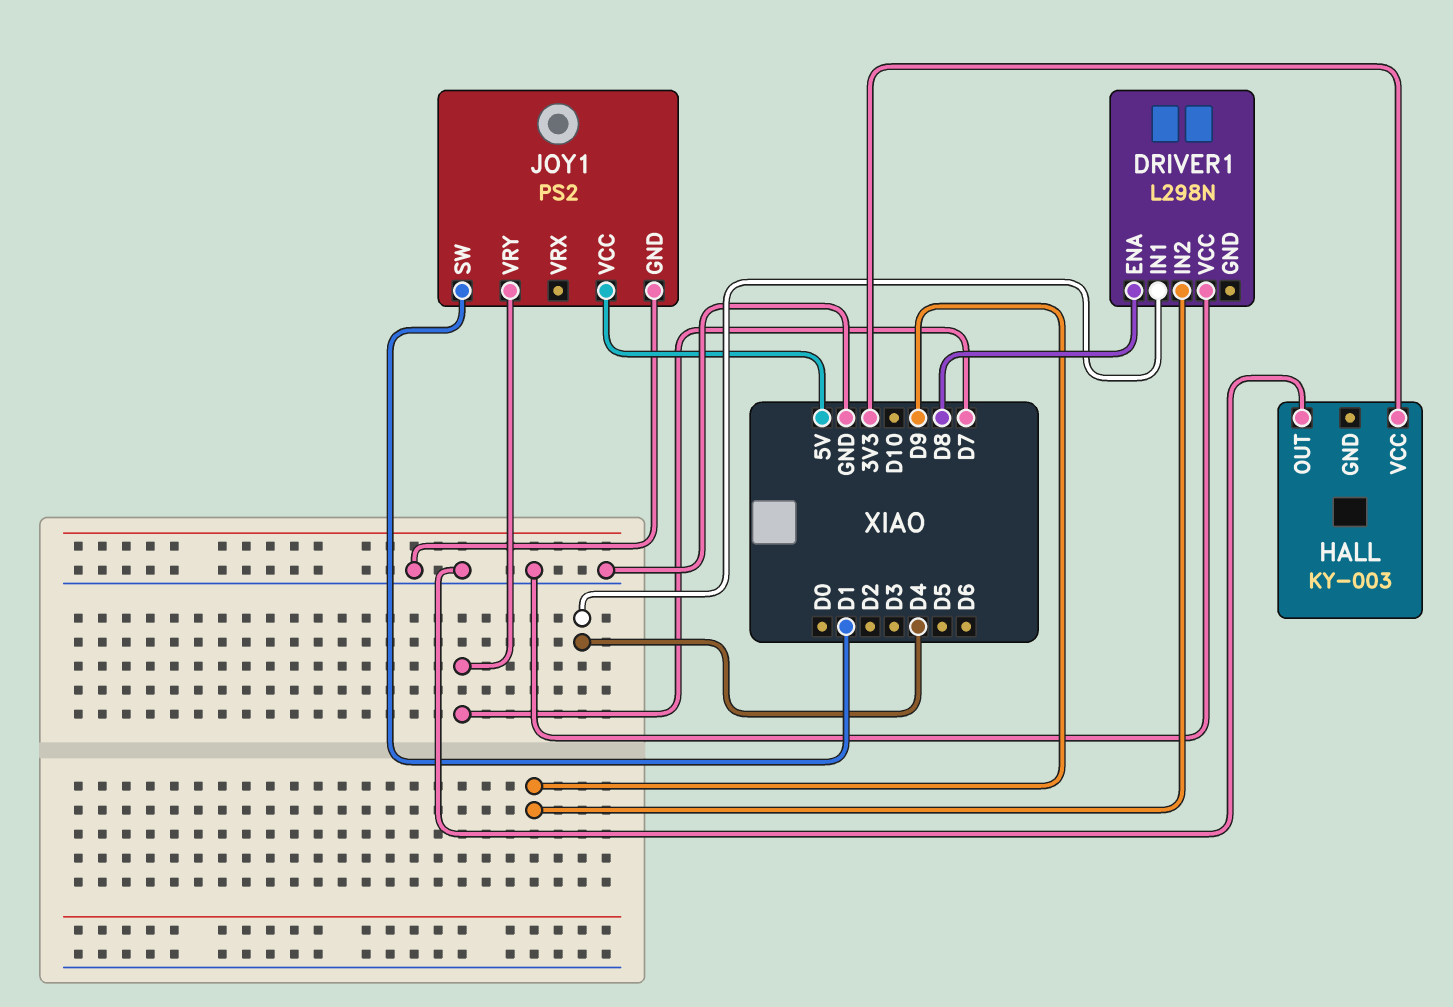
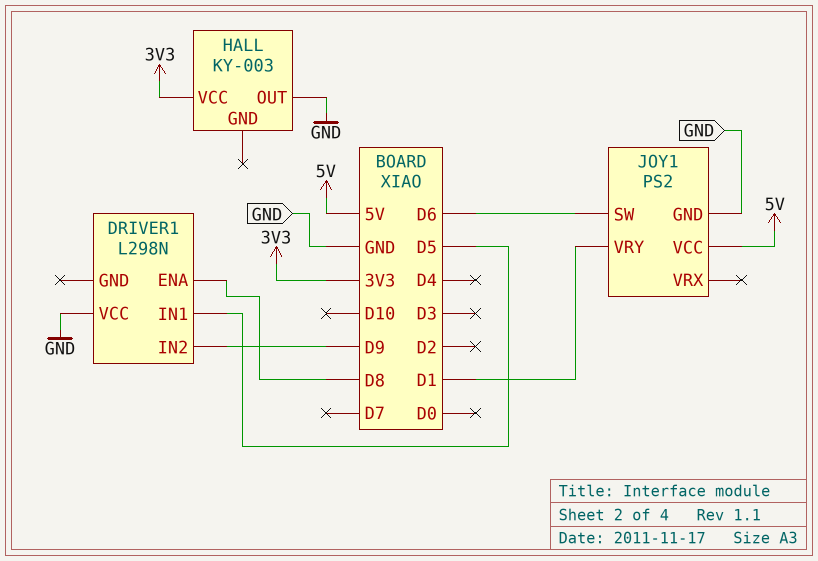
DRIVER1 pin IN1: D4 -> D5
JOY1 pin SW: D1 -> D6
JOY1 pin VRY: D7 -> D1

